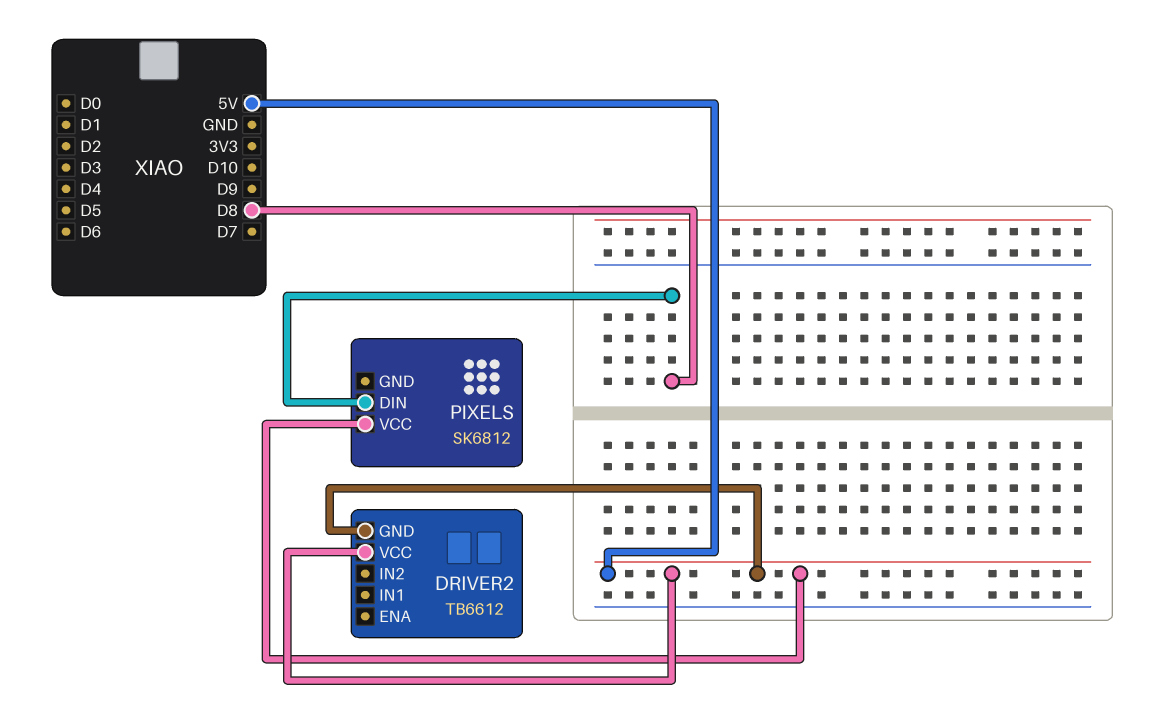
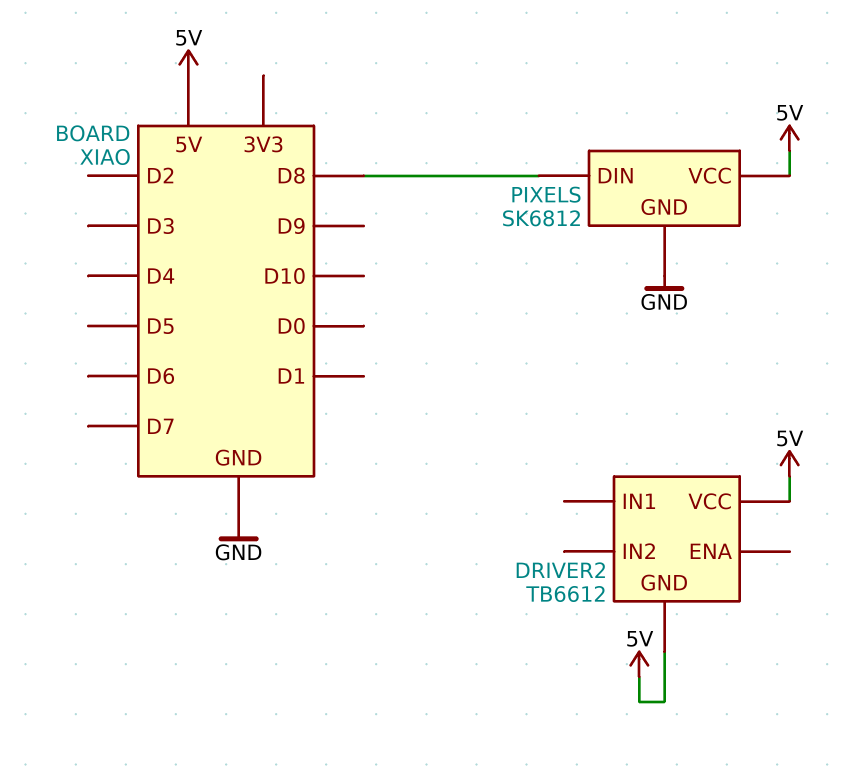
PIXELS pin GND: none -> GND

